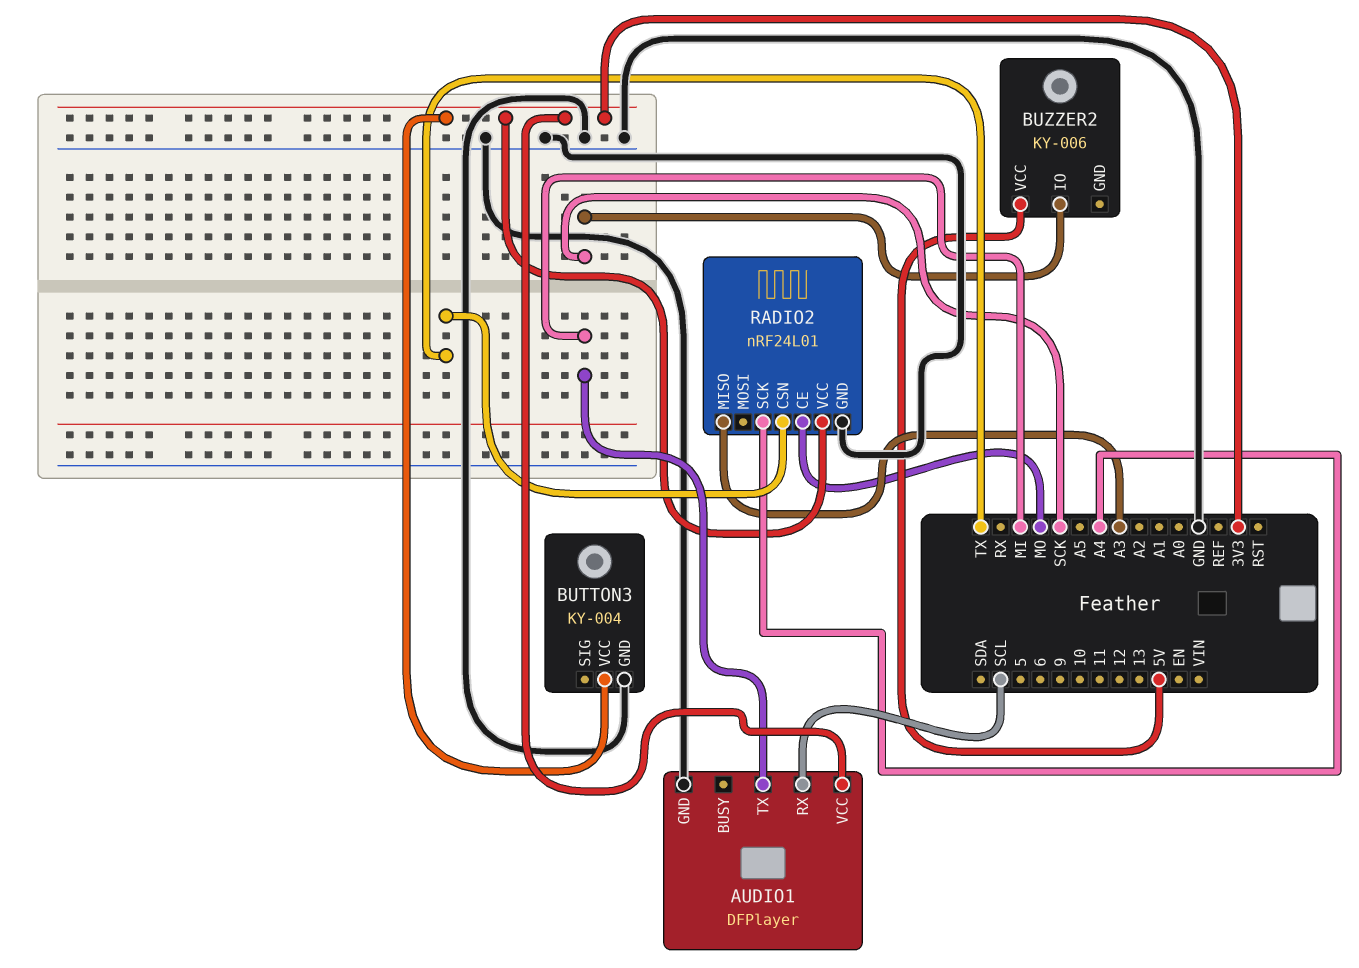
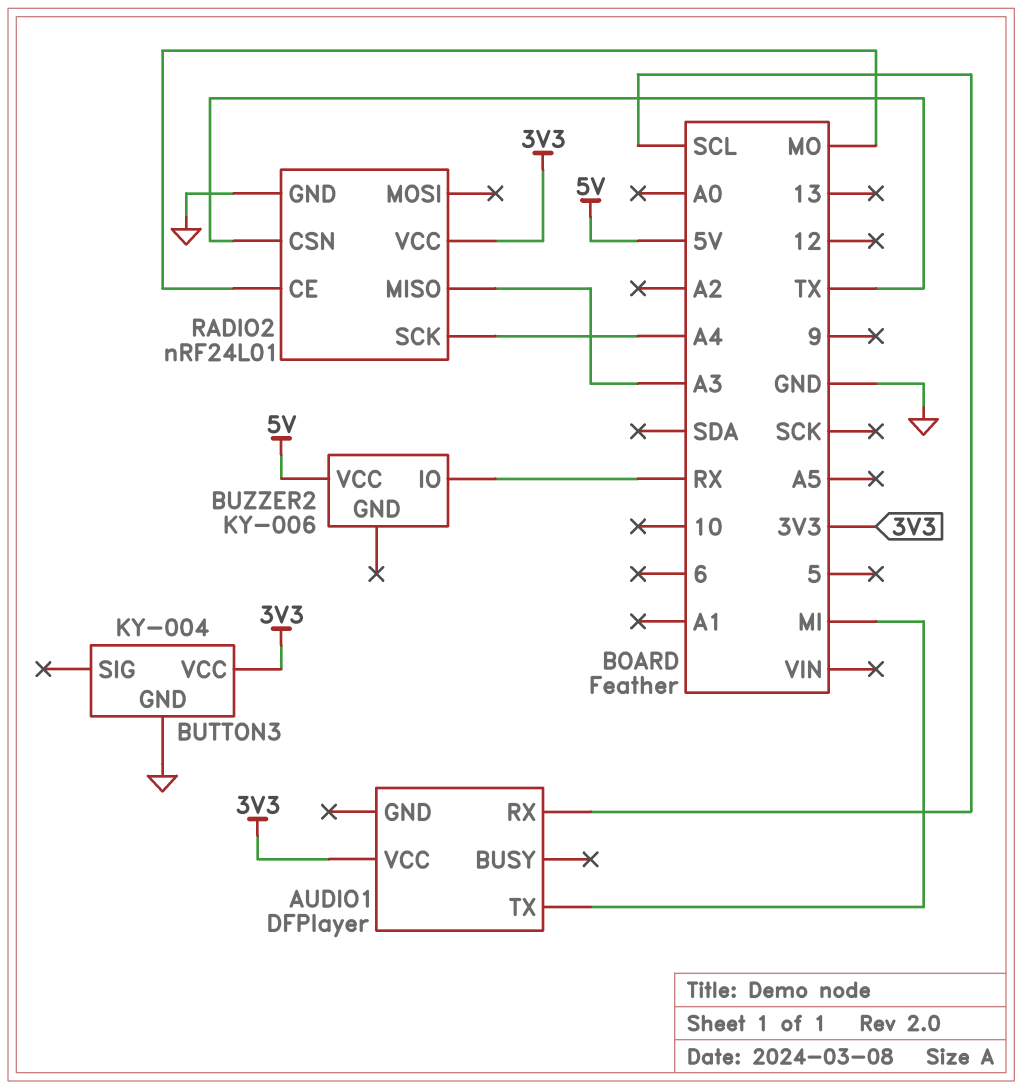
AUDIO1 pin GND: GND -> none
BUZZER2 pin IO: SCK -> RX

